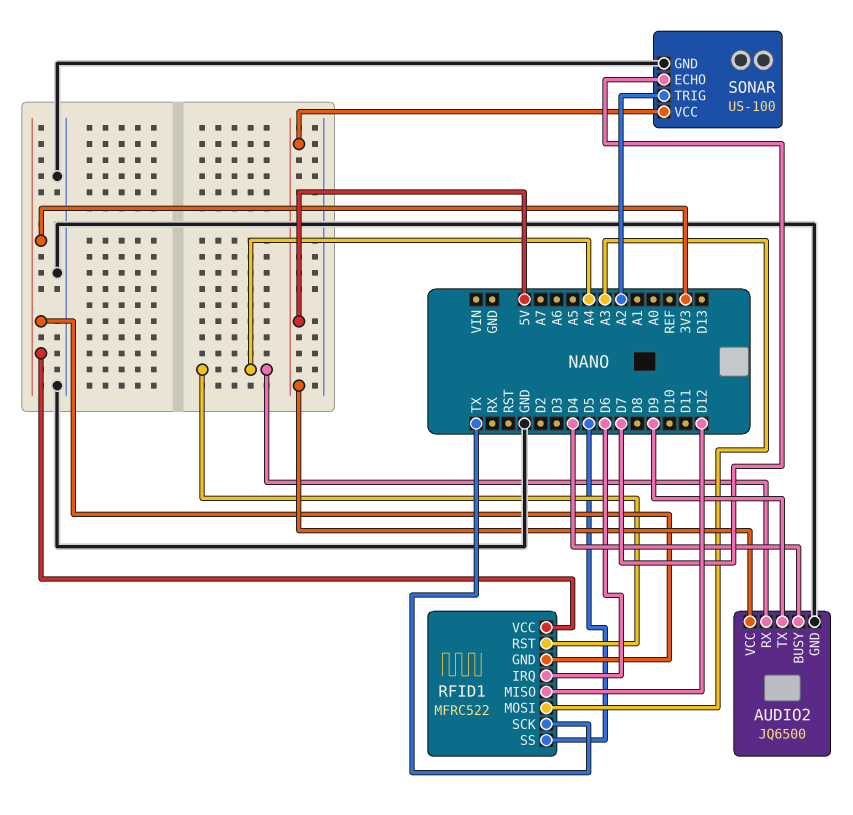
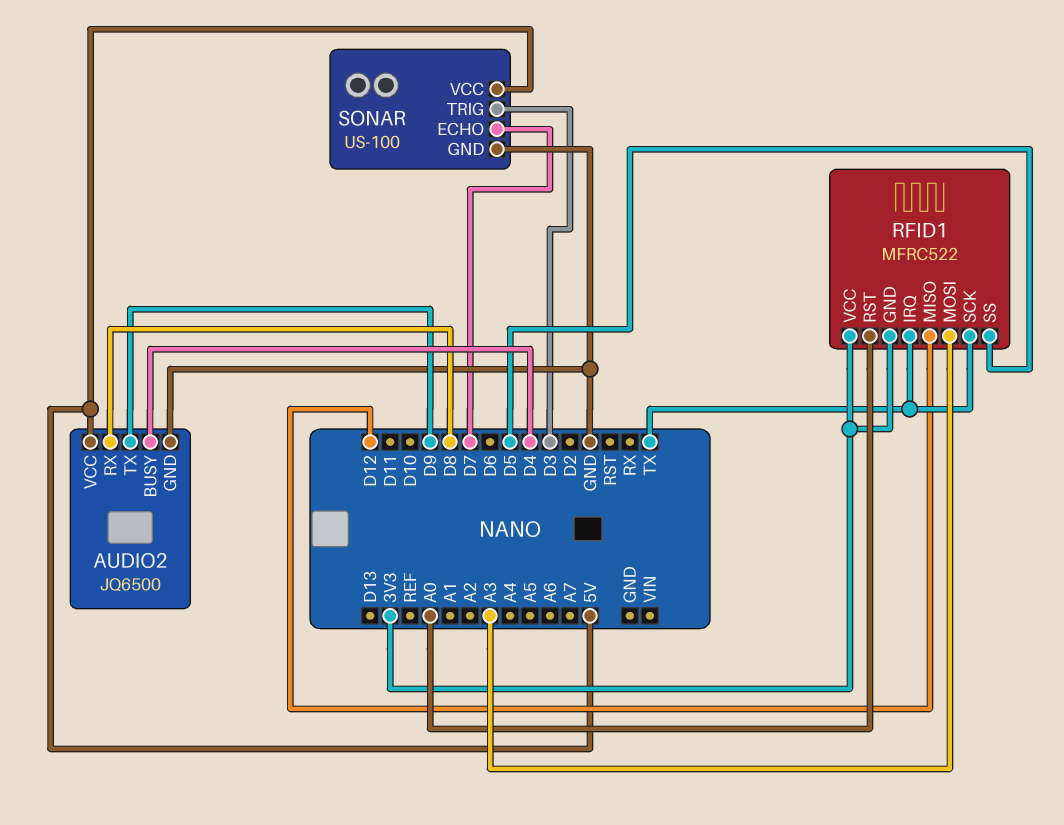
AUDIO2 pin RX: A4 -> D8
RFID1 pin IRQ: D6 -> TX
RFID1 pin RST: A4 -> A0
SONAR pin TRIG: A2 -> D3

